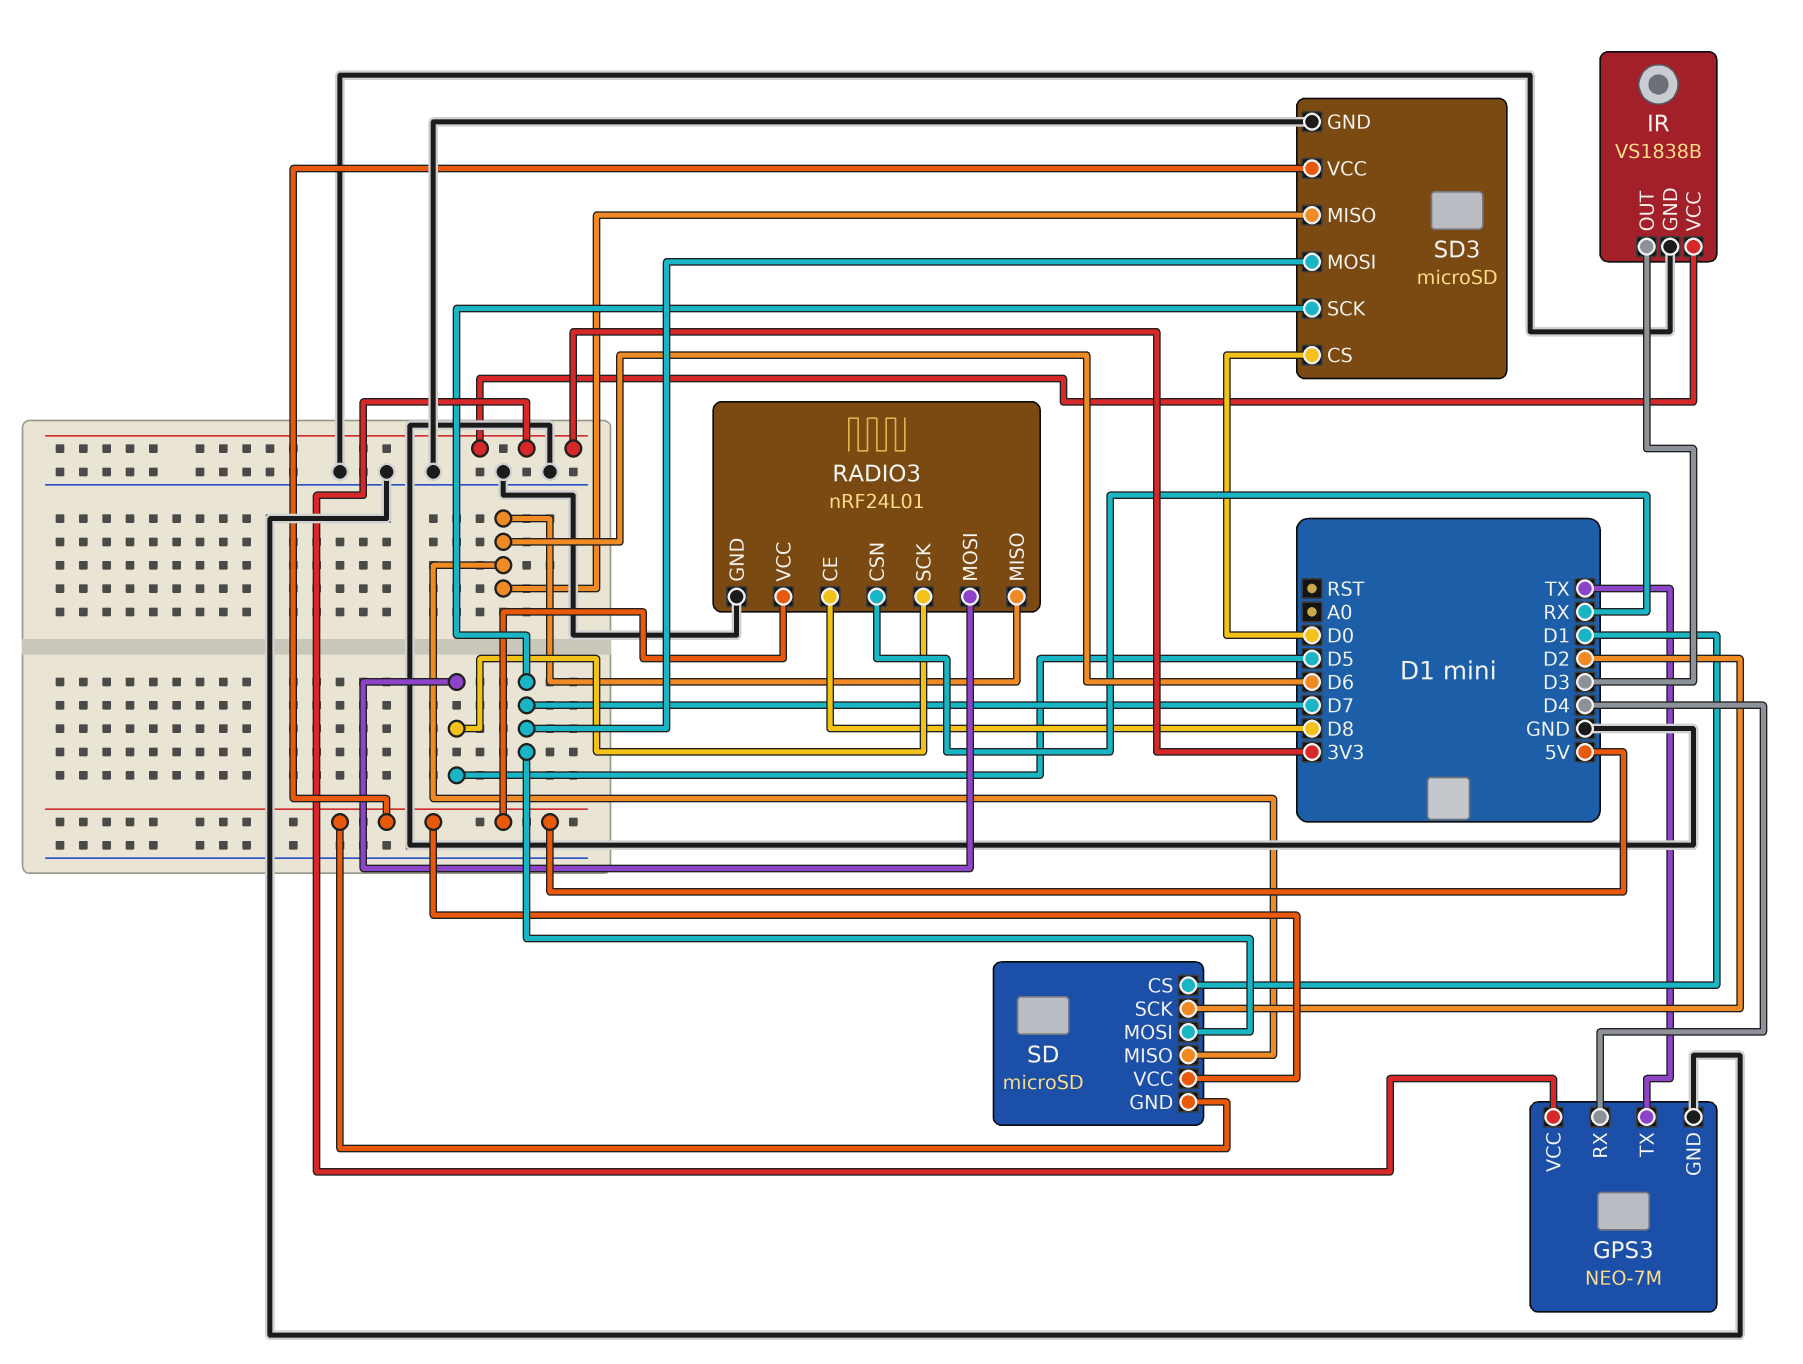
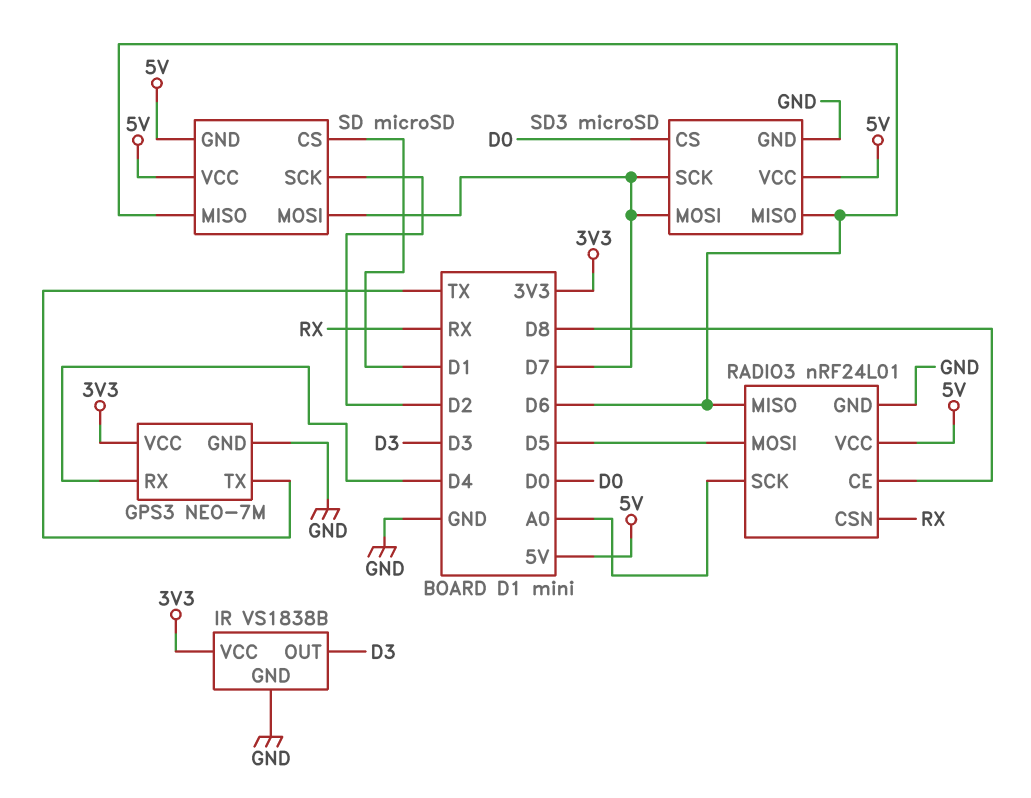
RADIO3 pin SCK: D5 -> A0

